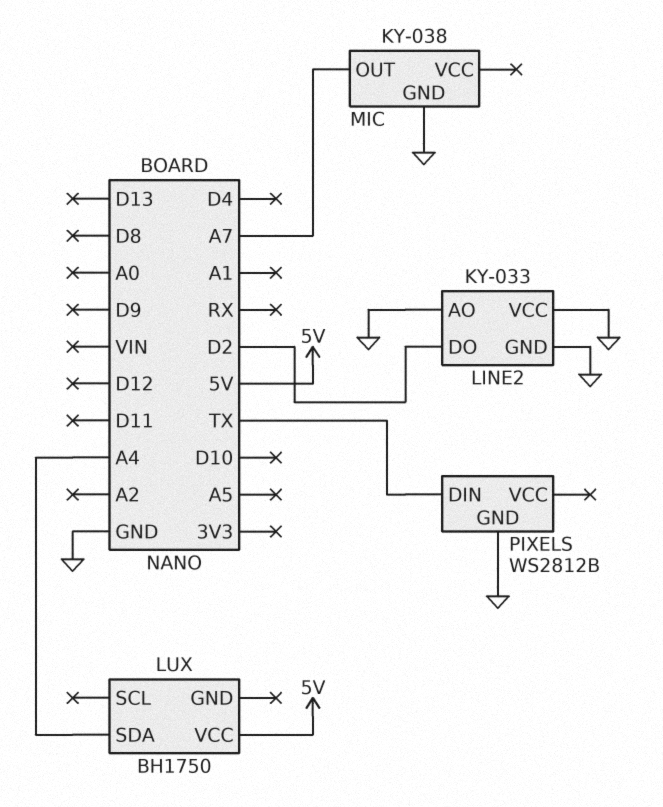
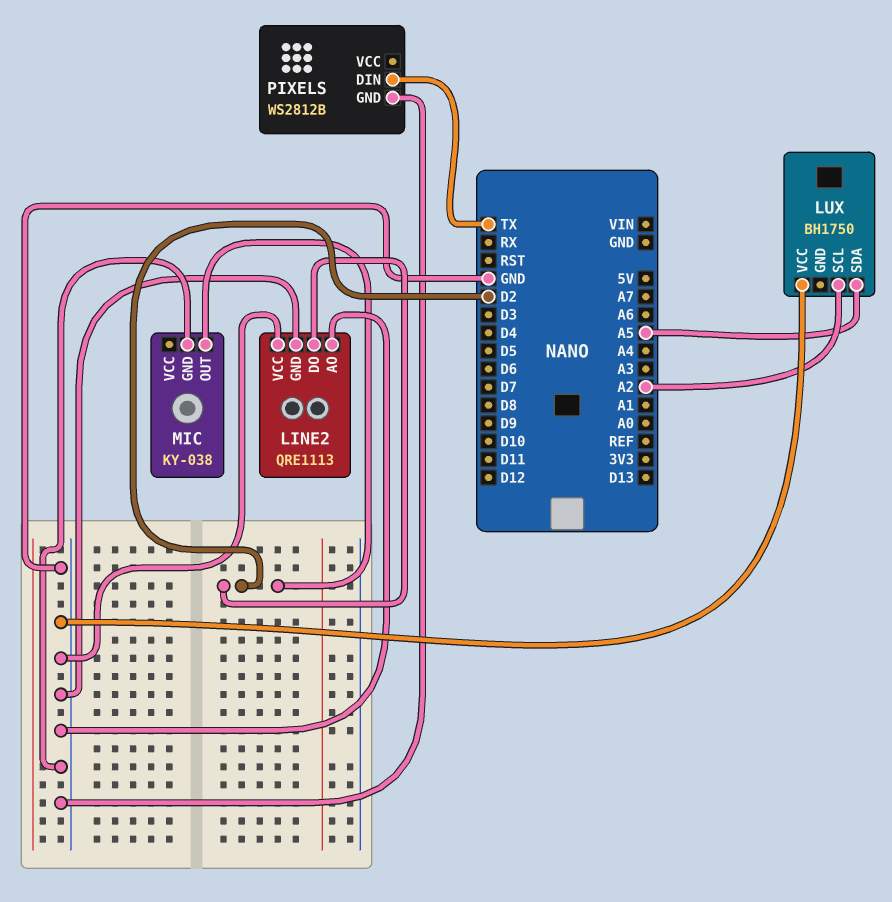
LINE2: KY-033 -> QRE1113
LUX pin SCL: none -> A2
LUX pin SDA: A4 -> A5
LUX pin VCC: 5V -> GND
MIC pin OUT: A7 -> D2

